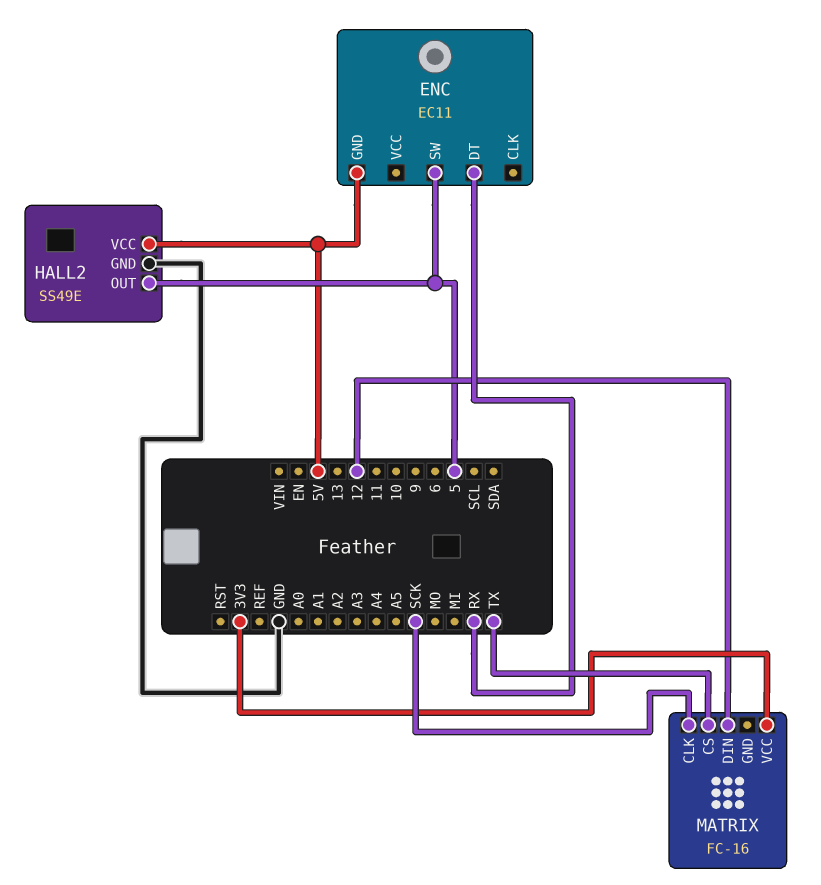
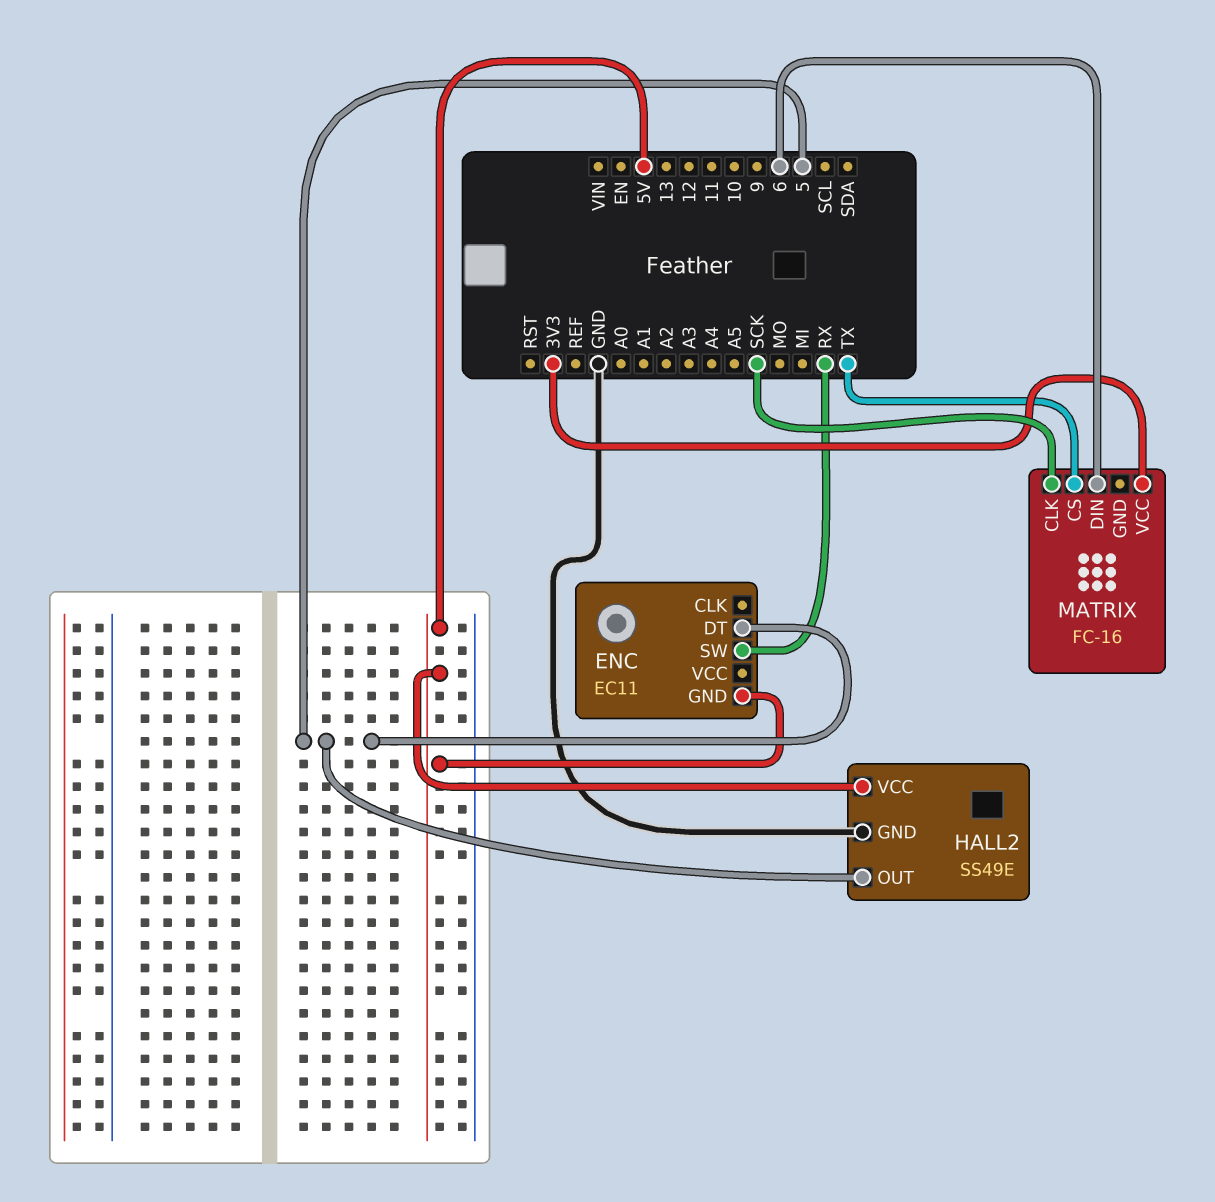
ENC pin DT: RX -> 5
ENC pin SW: 5 -> RX
MATRIX pin DIN: 12 -> 6

